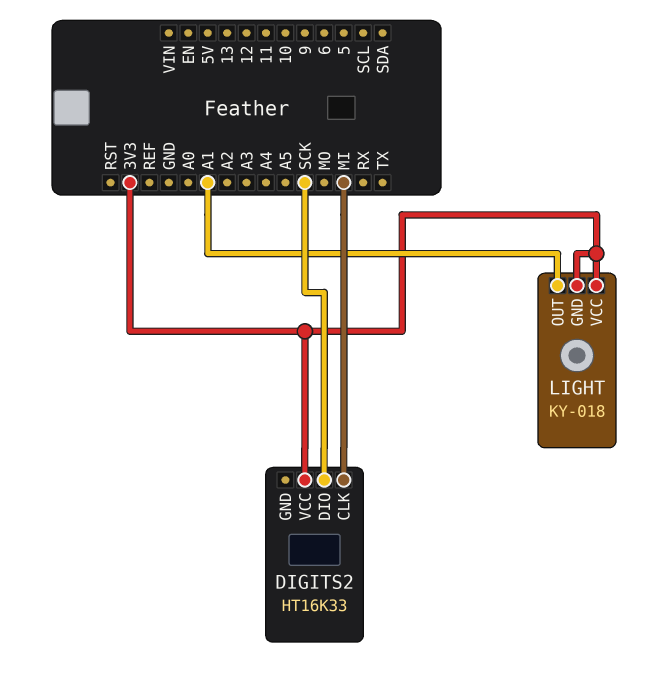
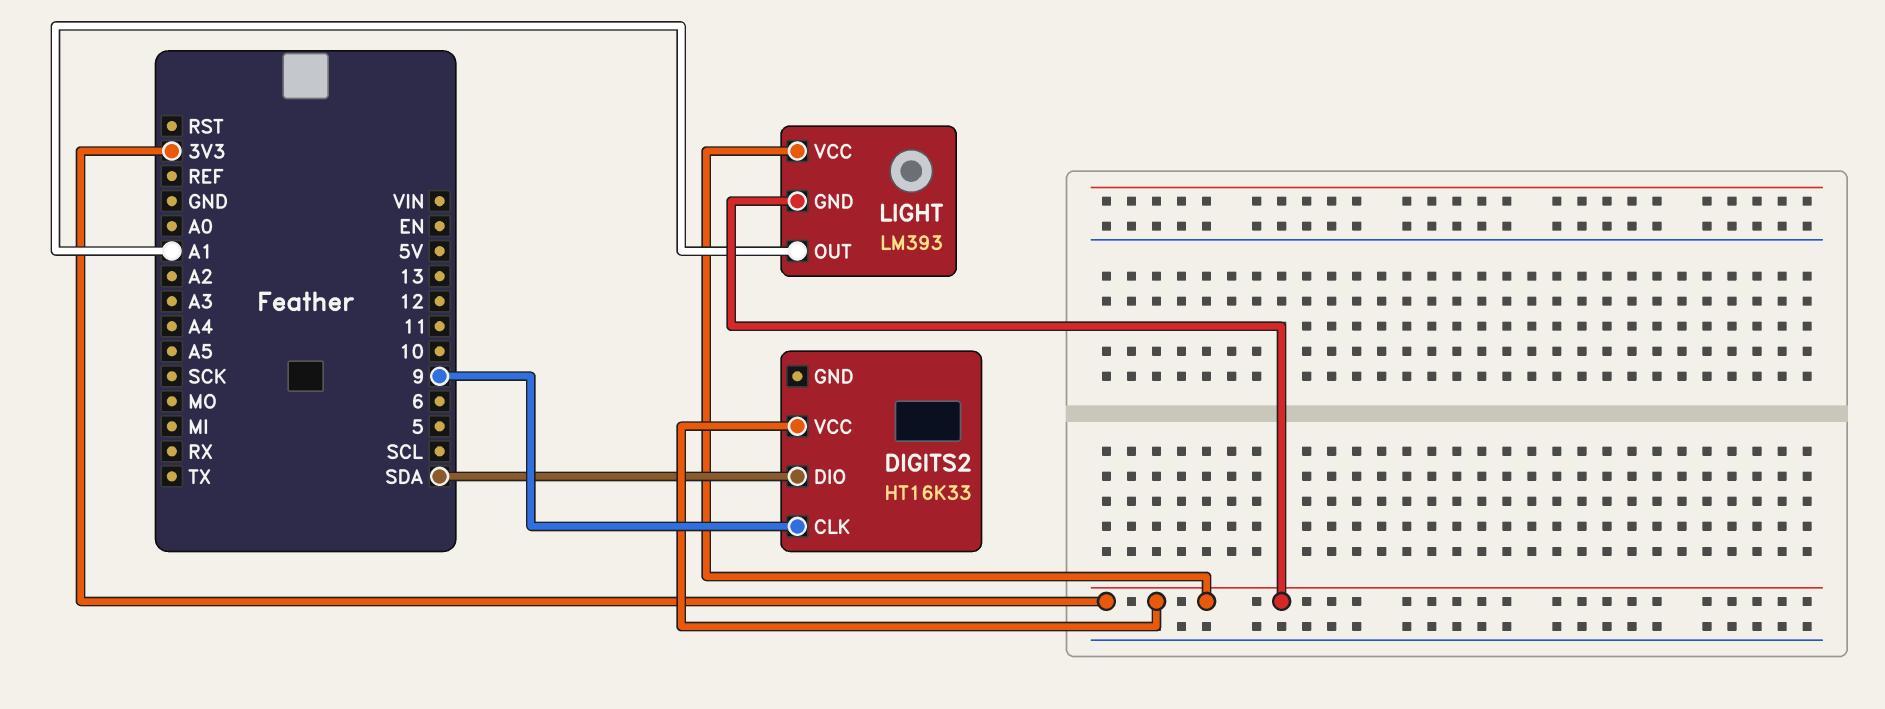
DIGITS2 pin CLK: MI -> 9
DIGITS2 pin DIO: SCK -> SDA
LIGHT: KY-018 -> LM393

